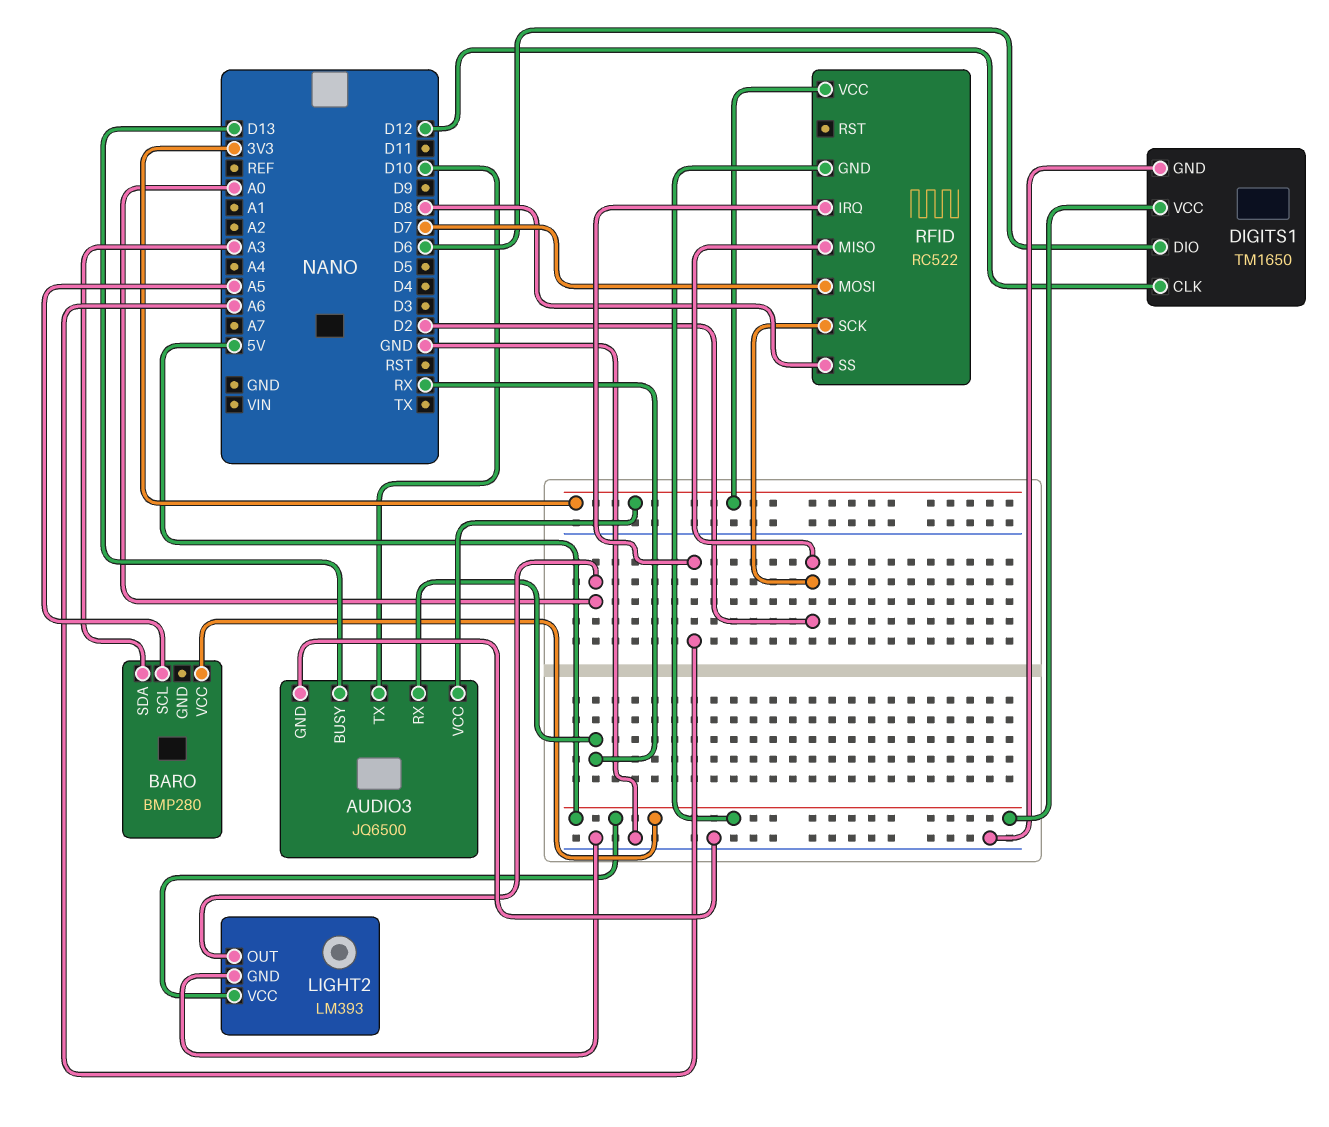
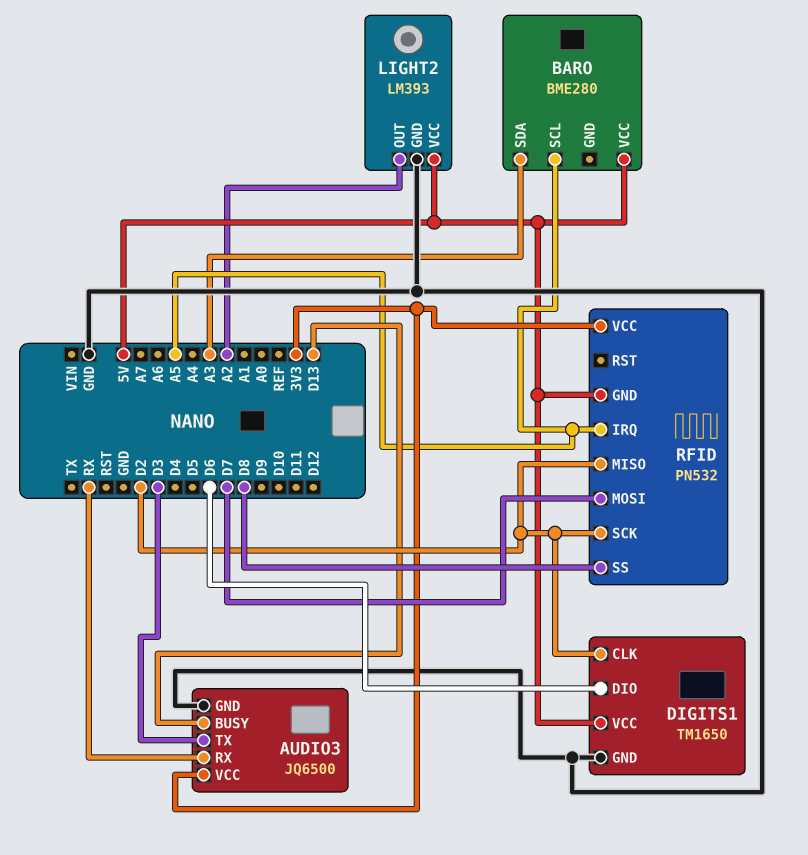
AUDIO3 pin TX: D10 -> D3
BARO: BMP280 -> BME280
DIGITS1 pin CLK: D12 -> D2
LIGHT2 pin OUT: A0 -> A2
RFID: RC522 -> PN532
RFID pin IRQ: A6 -> A5

